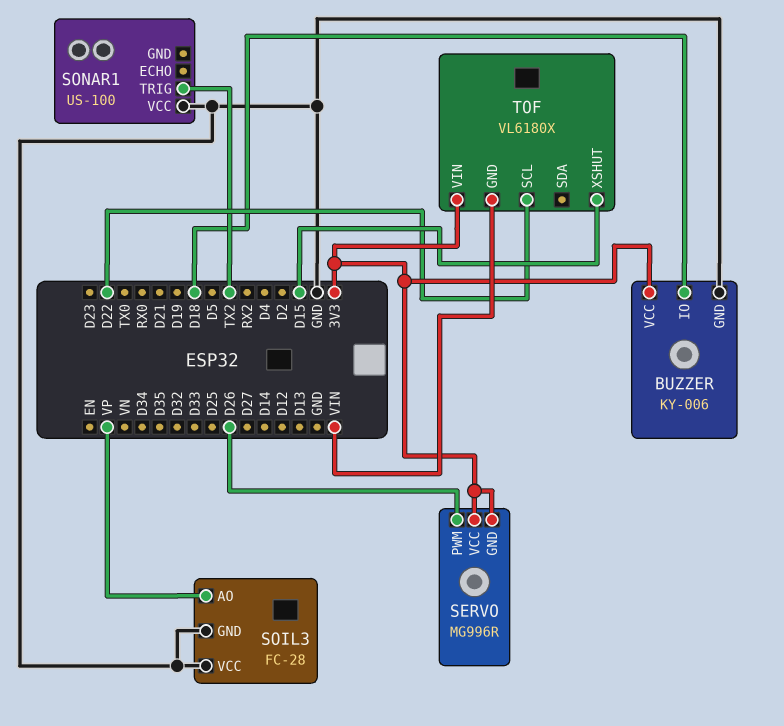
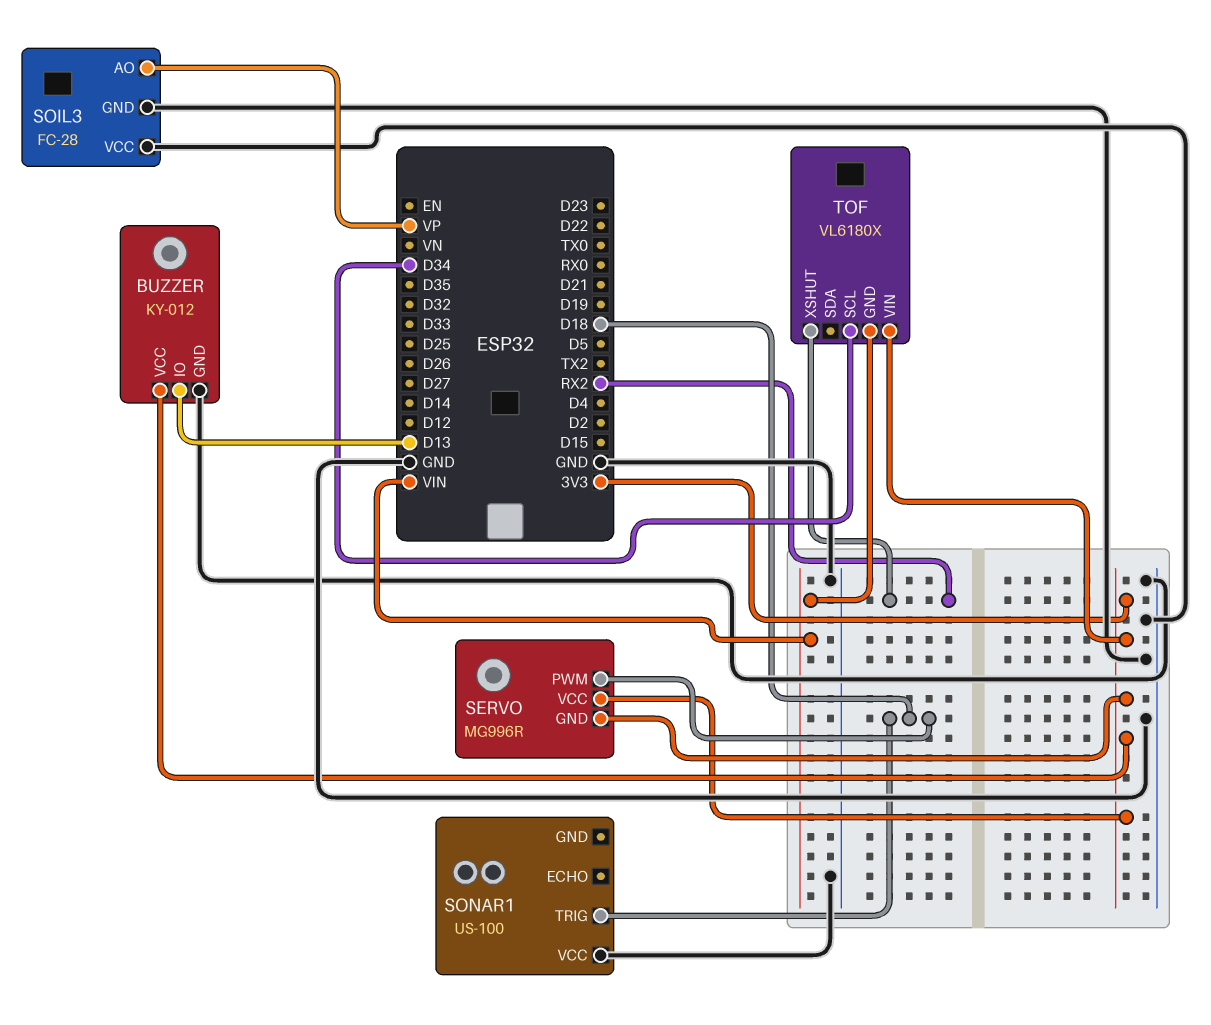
BUZZER: KY-006 -> KY-012
BUZZER pin IO: D18 -> D13
SERVO pin PWM: D26 -> D18
SONAR1 pin TRIG: TX2 -> D18
TOF pin SCL: D22 -> D34
TOF pin XSHUT: D15 -> RX2

